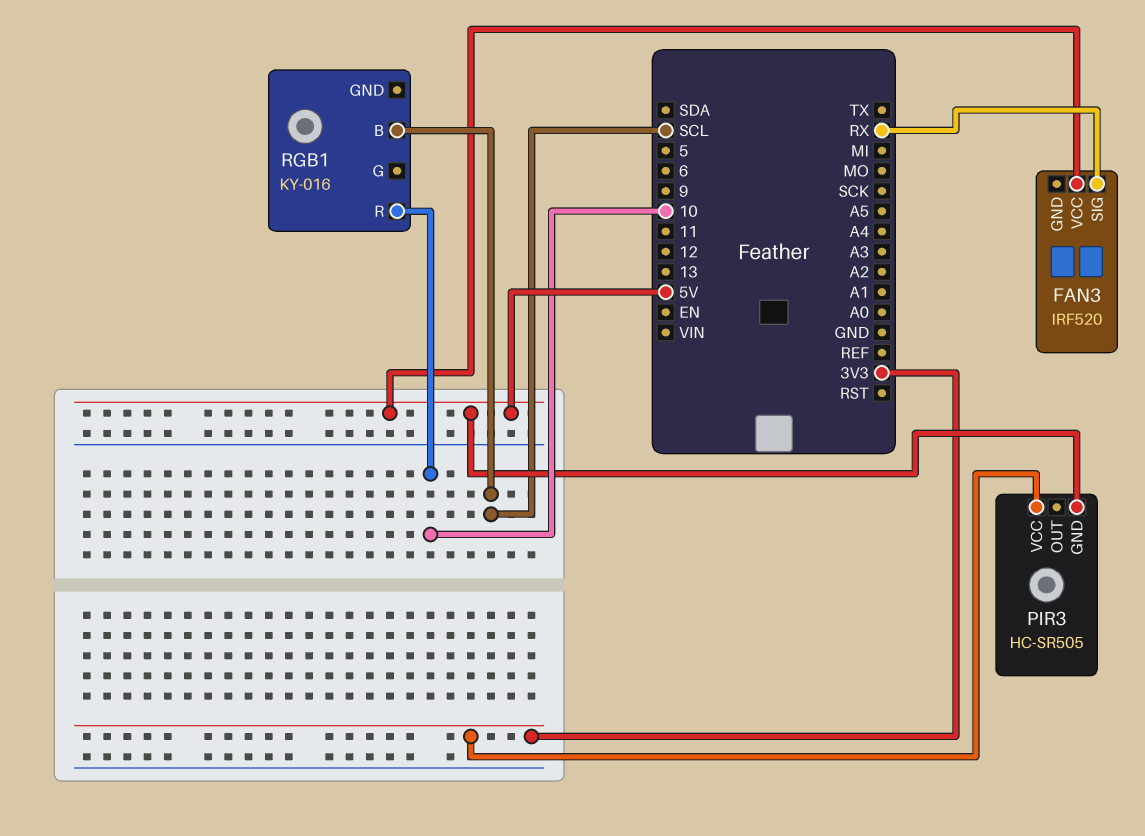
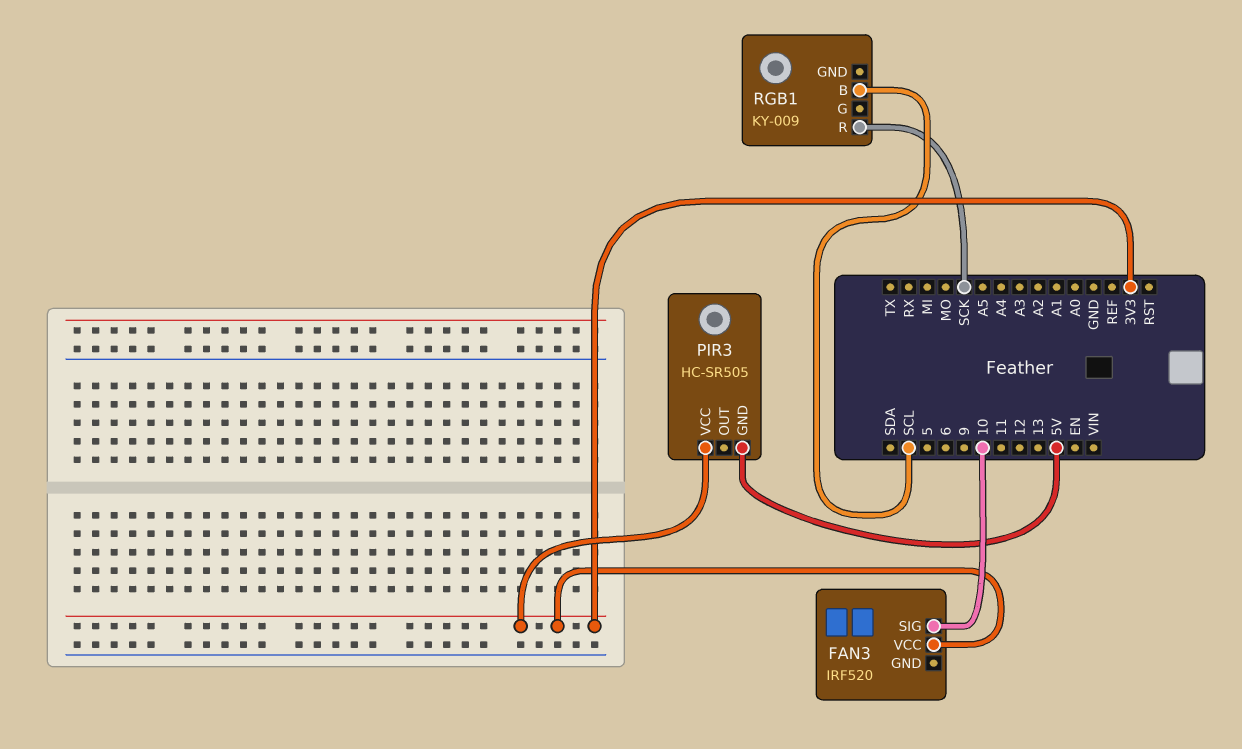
FAN3 pin SIG: RX -> 10
FAN3 pin VCC: 5V -> 3V3
RGB1: KY-016 -> KY-009
RGB1 pin R: 10 -> SCK

